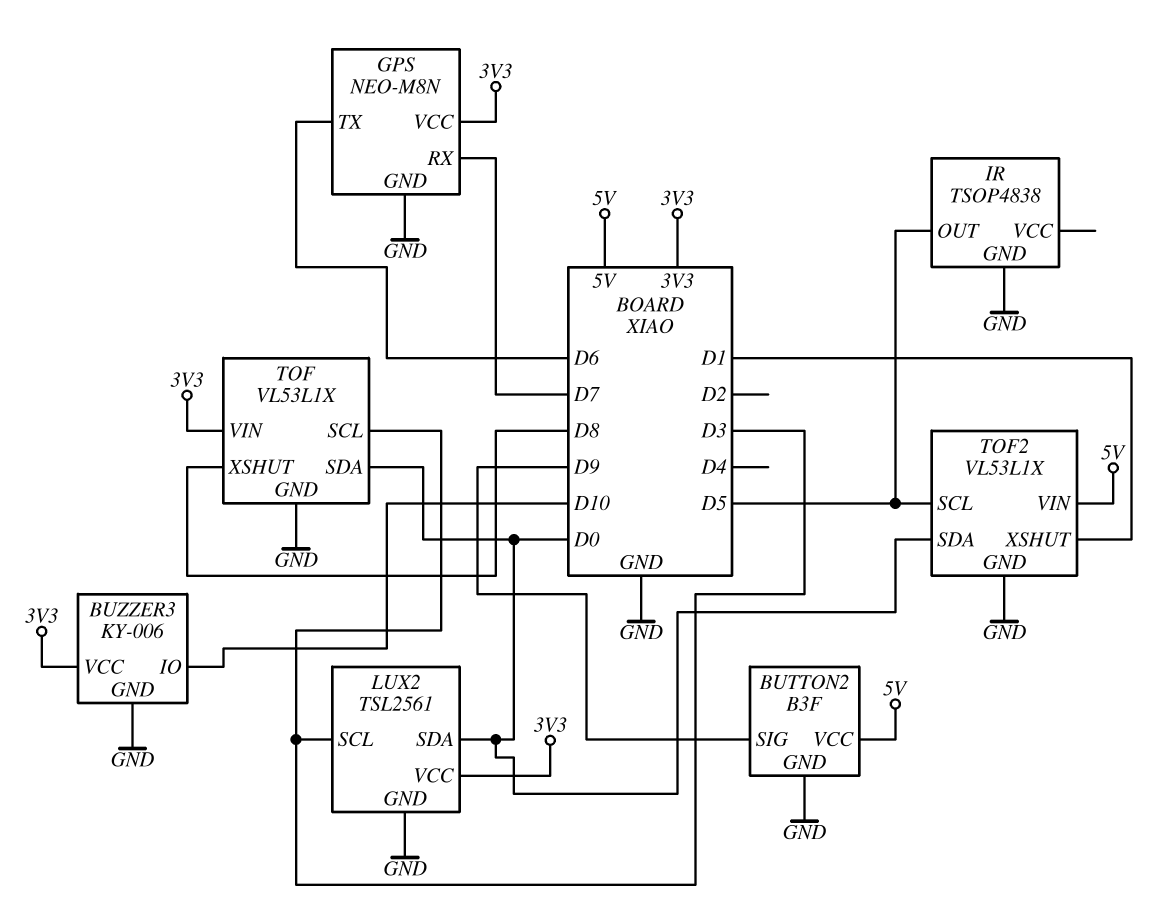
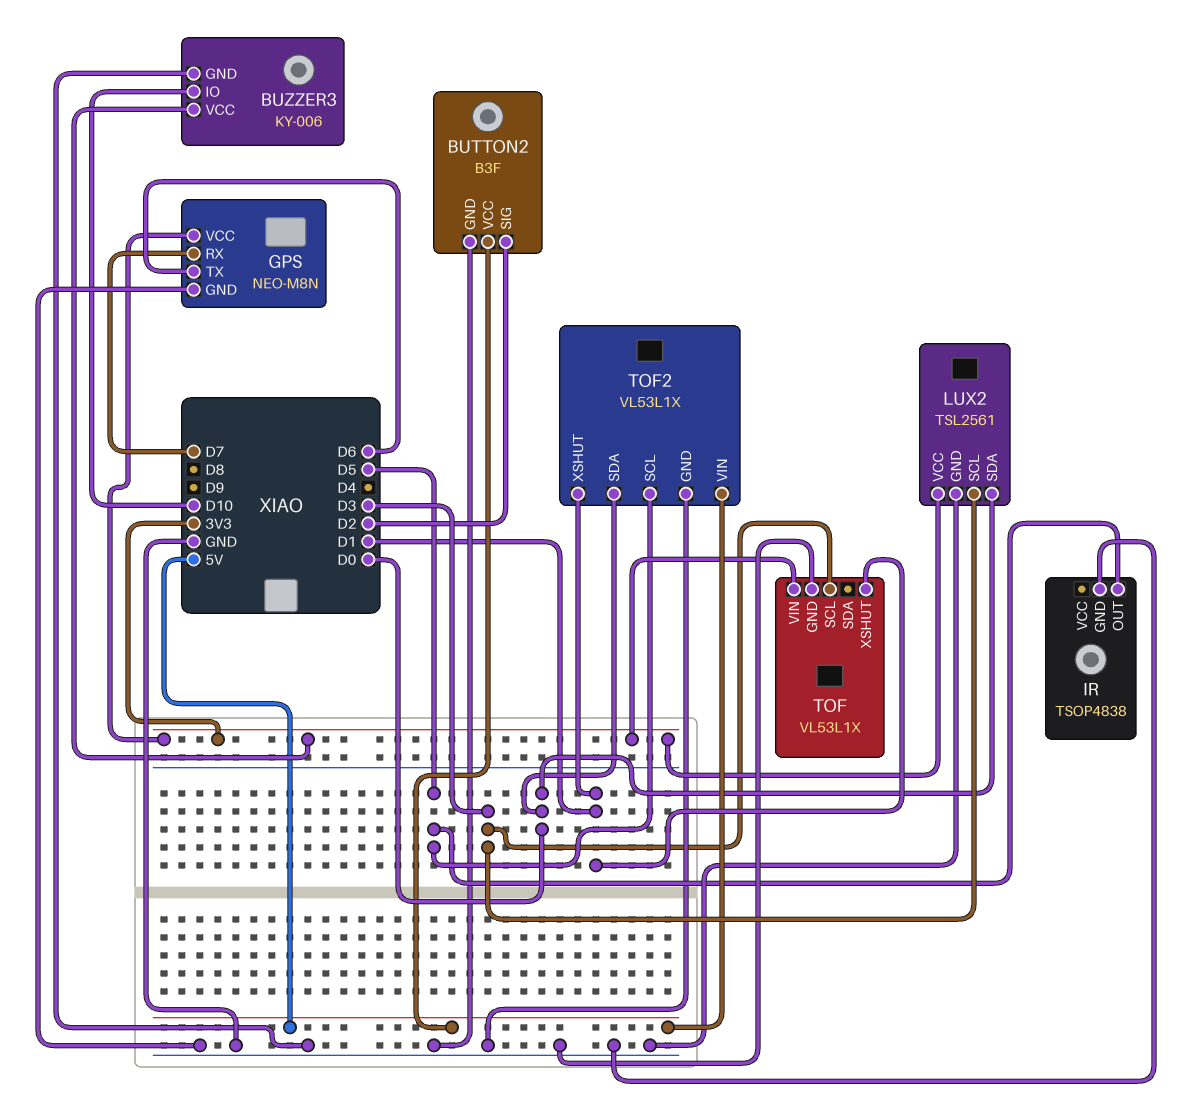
BUTTON2 pin SIG: D9 -> D2
TOF pin SDA: D0 -> none
TOF pin XSHUT: D8 -> D1

